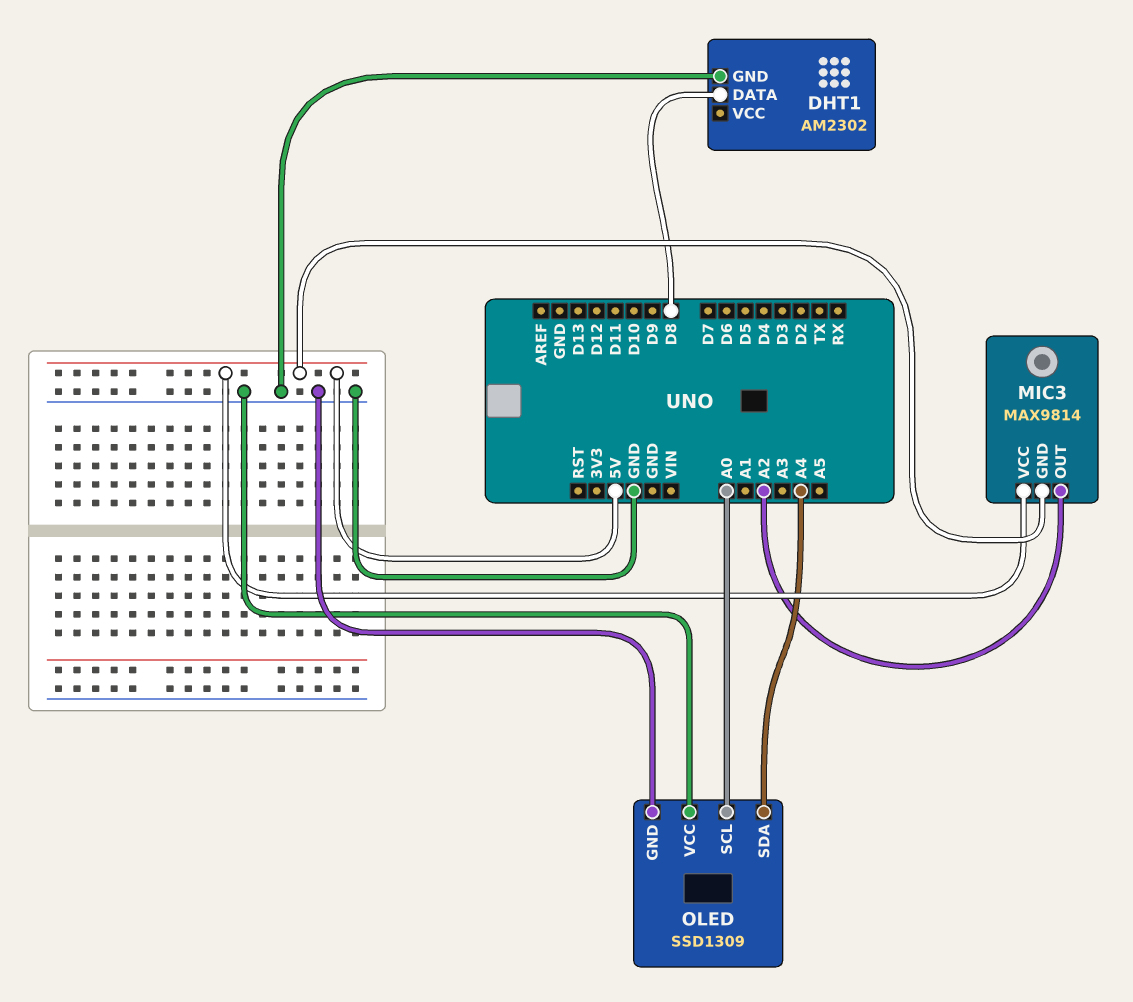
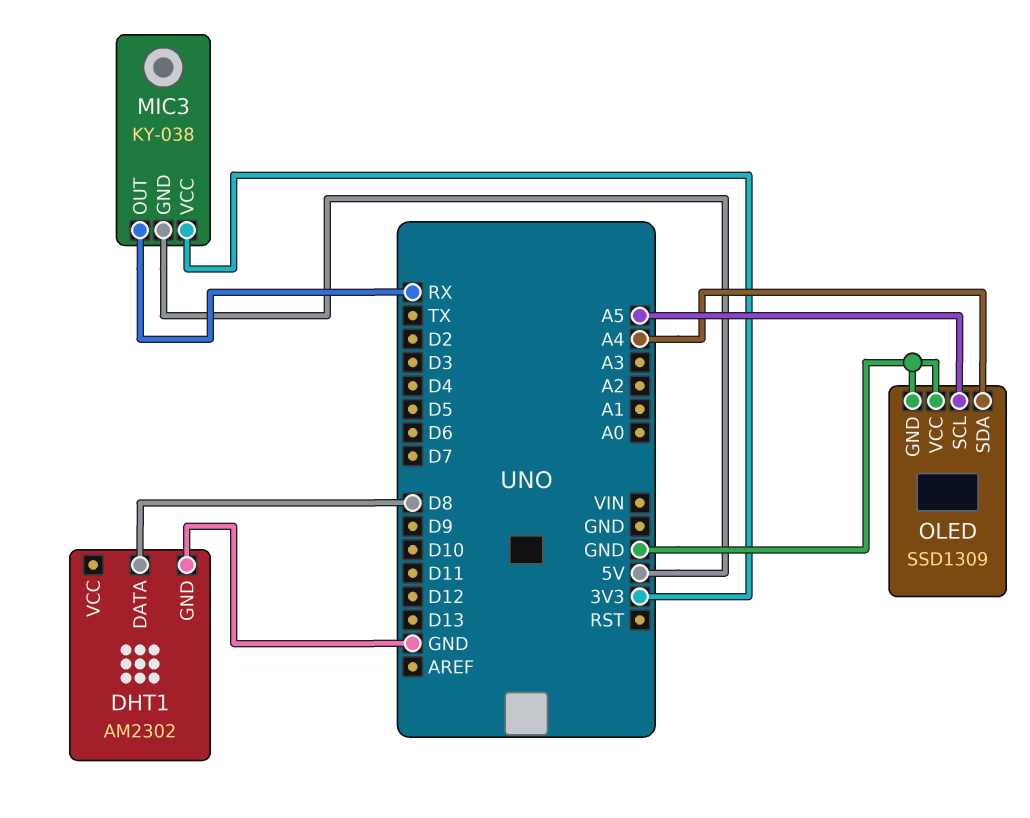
MIC3: MAX9814 -> KY-038
MIC3 pin OUT: A2 -> RX
MIC3 pin VCC: 5V -> 3V3
OLED pin SCL: A0 -> A5

